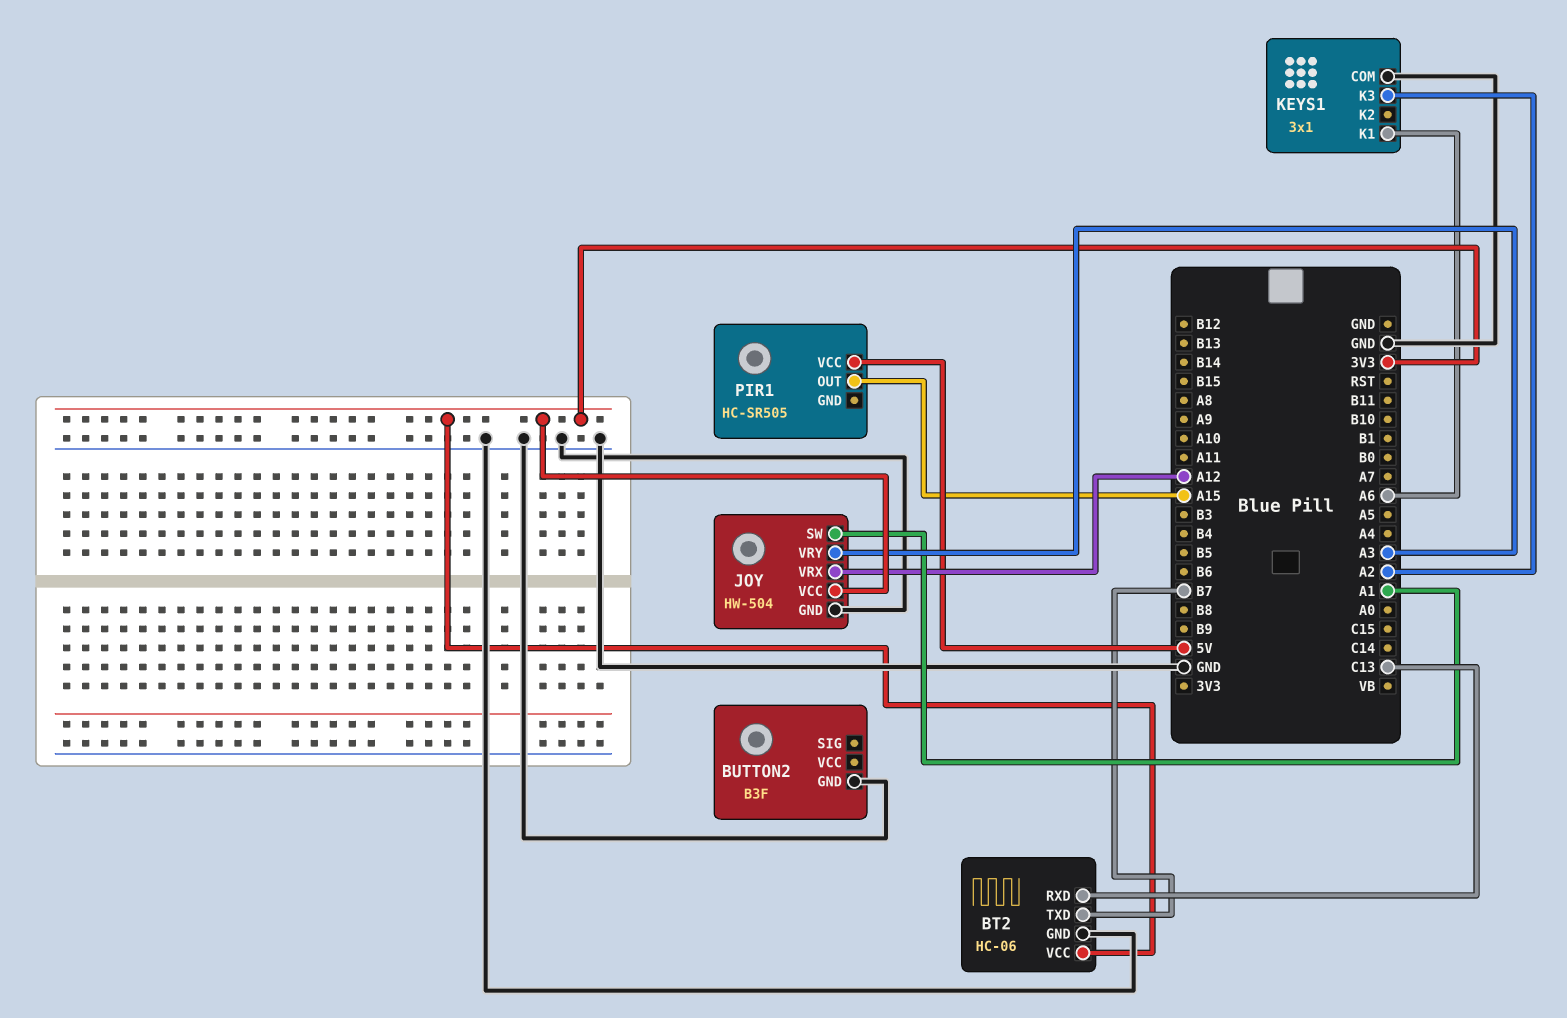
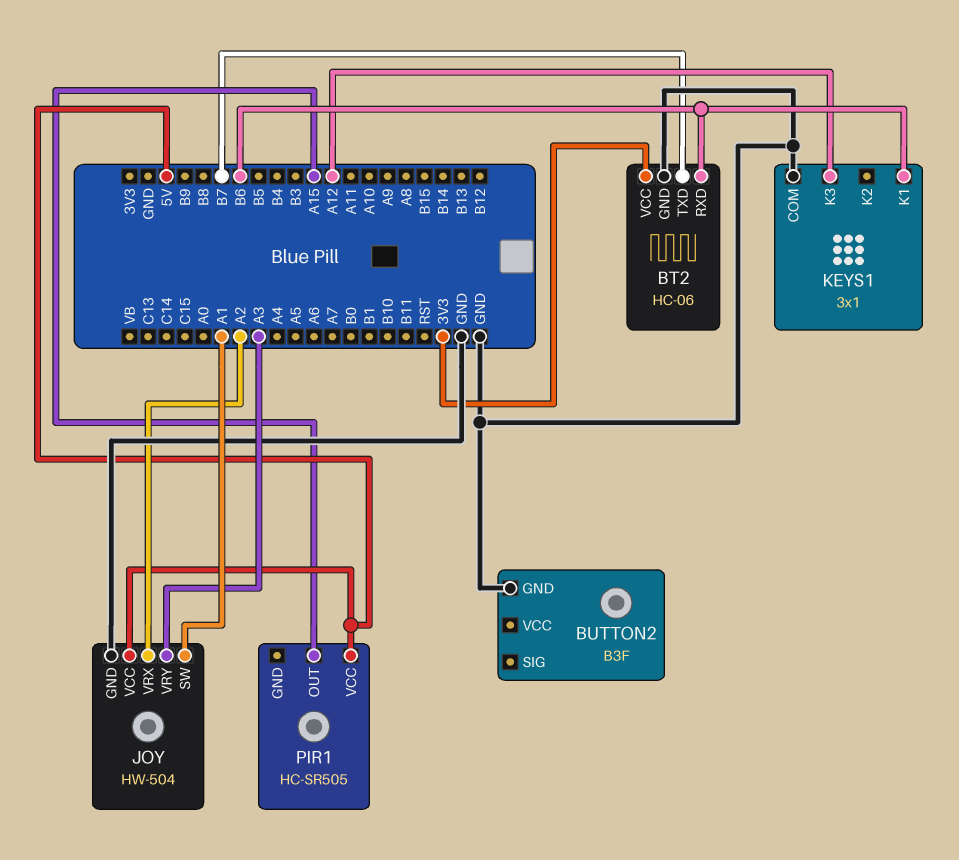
BT2 pin RXD: C13 -> B6
JOY pin VCC: 3V3 -> 5V
JOY pin VRX: A12 -> A2
KEYS1 pin K1: A6 -> B6
KEYS1 pin K3: A2 -> A12

